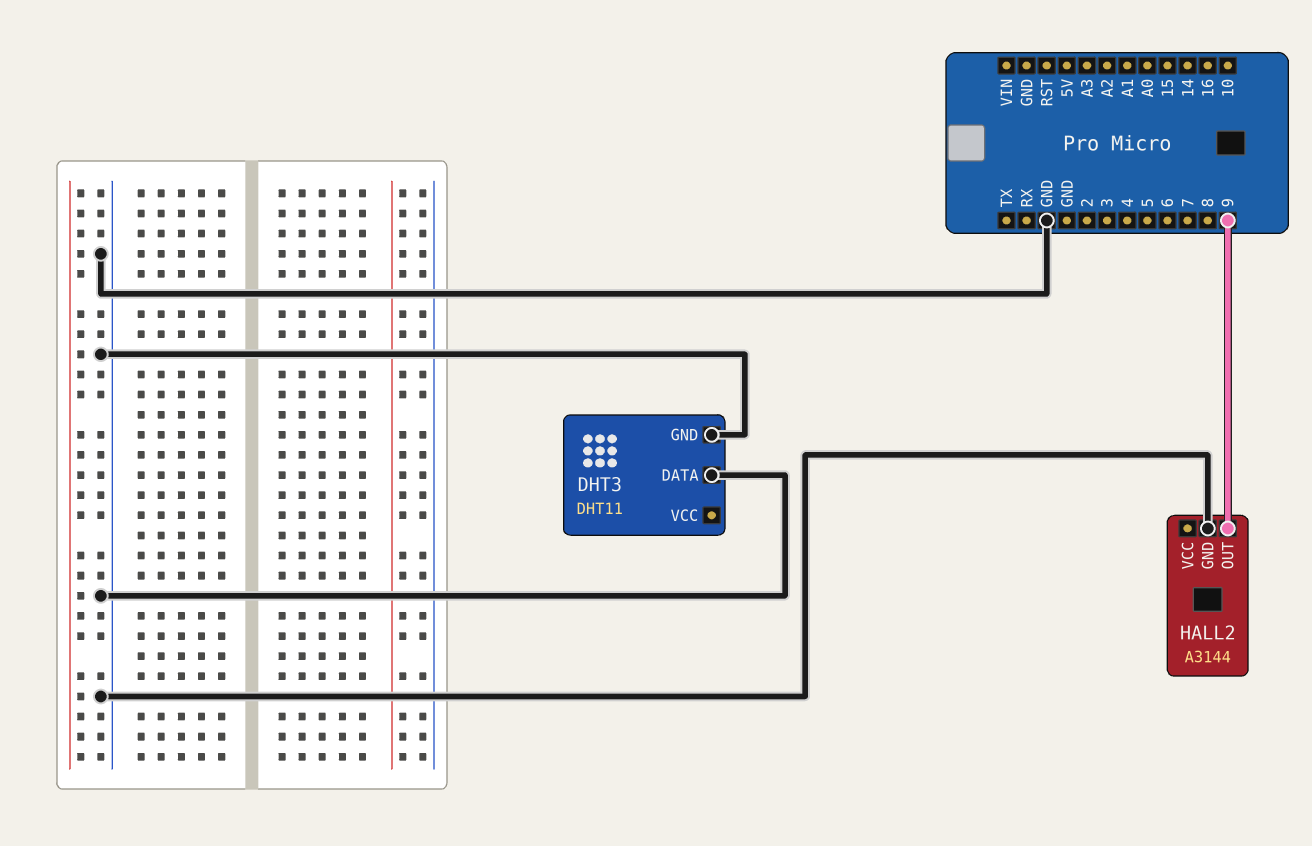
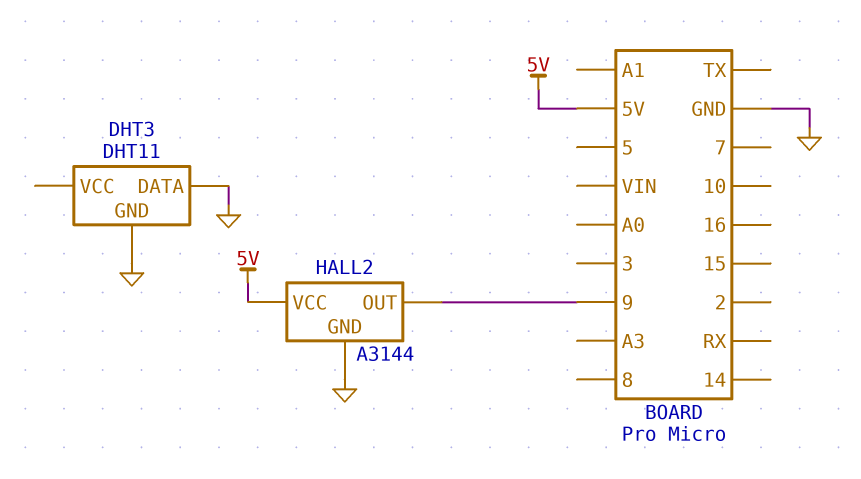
HALL2 pin VCC: none -> 5V

